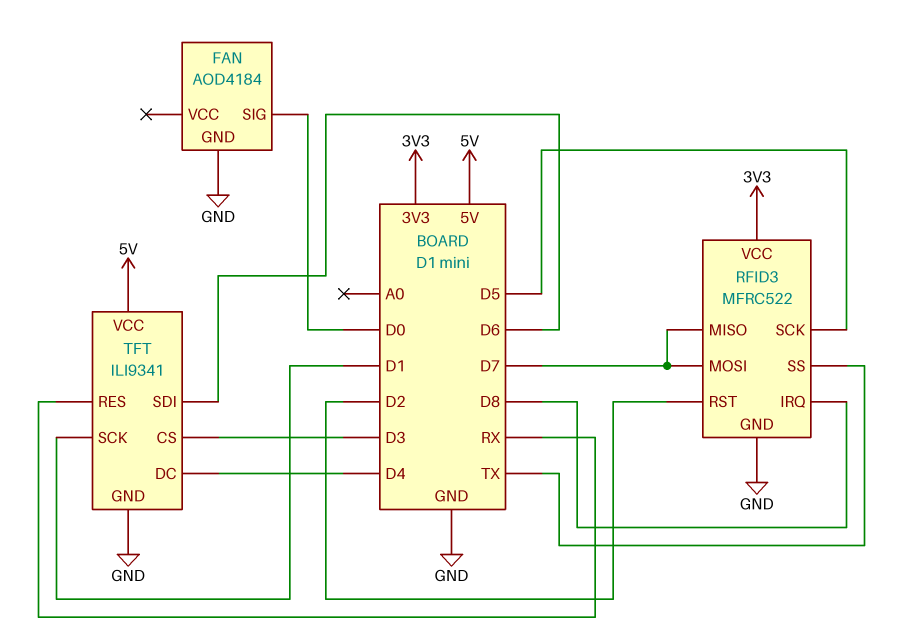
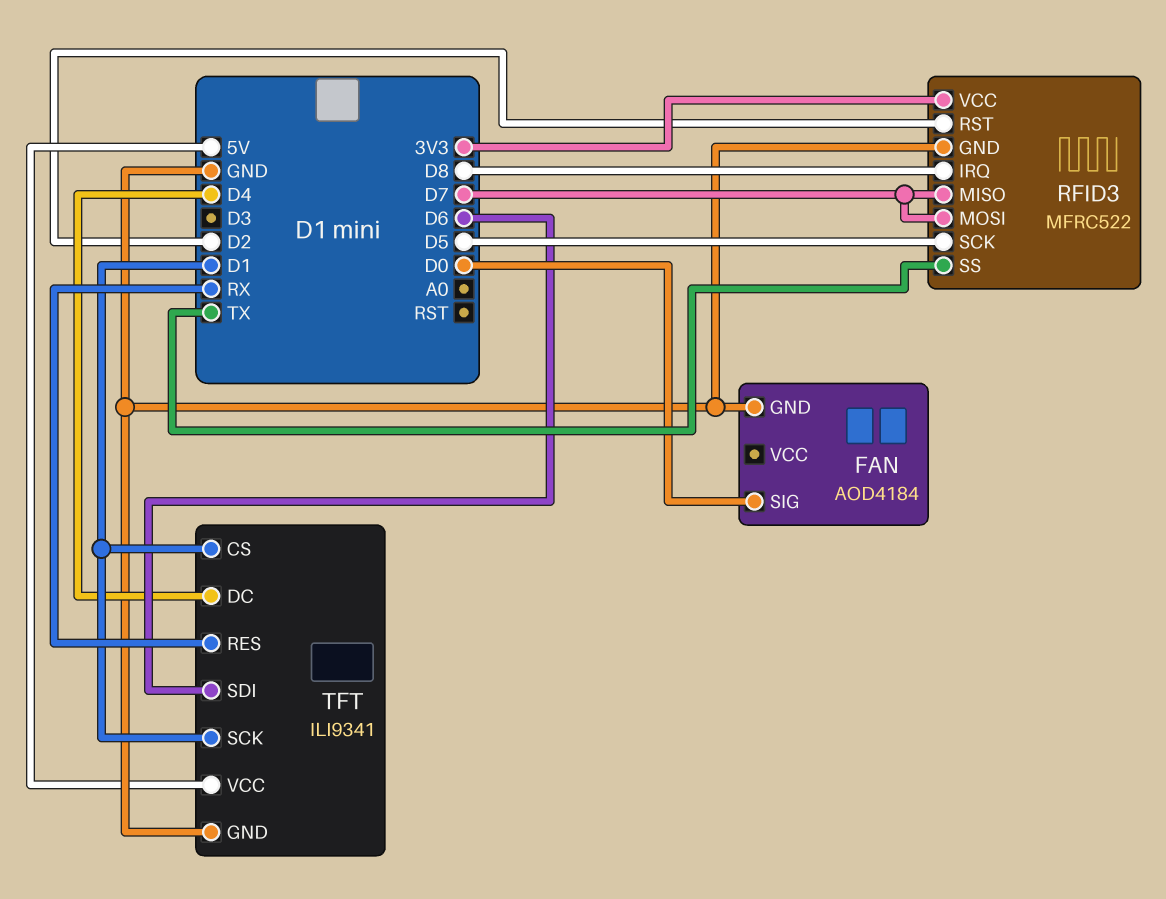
TFT pin CS: D3 -> D1

